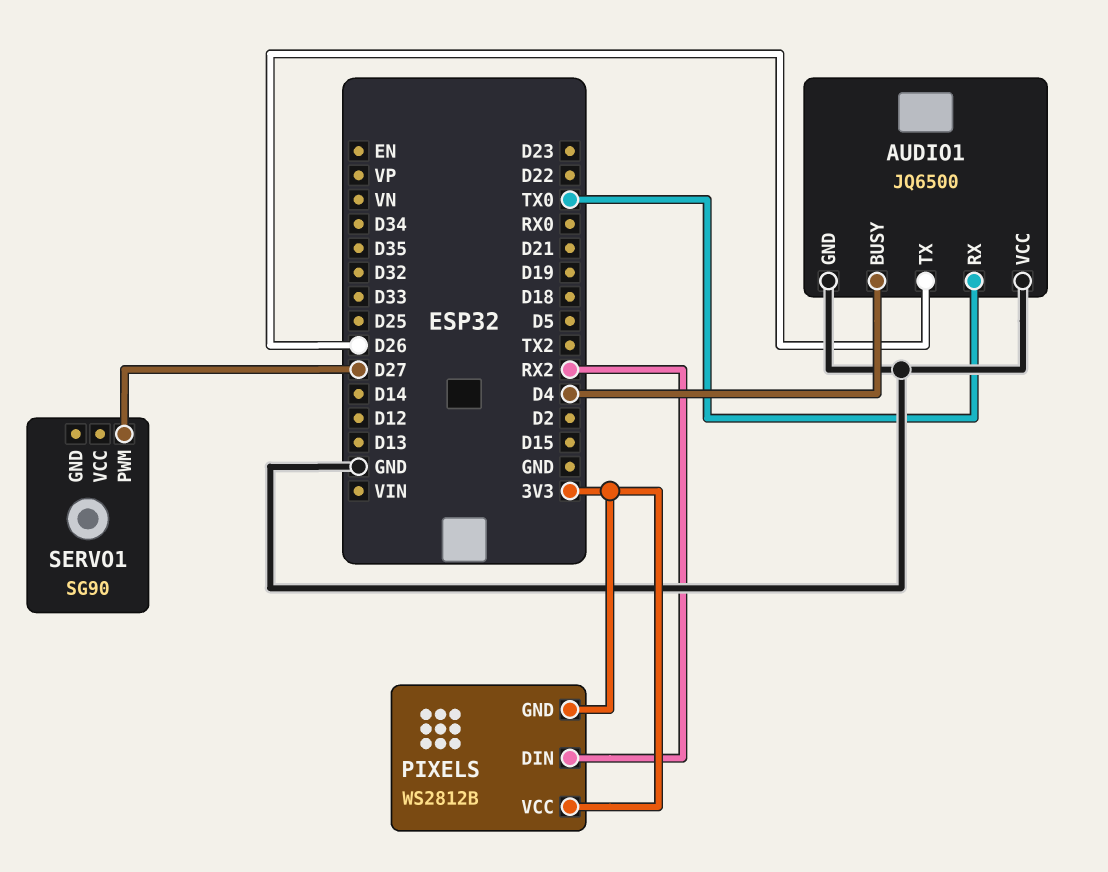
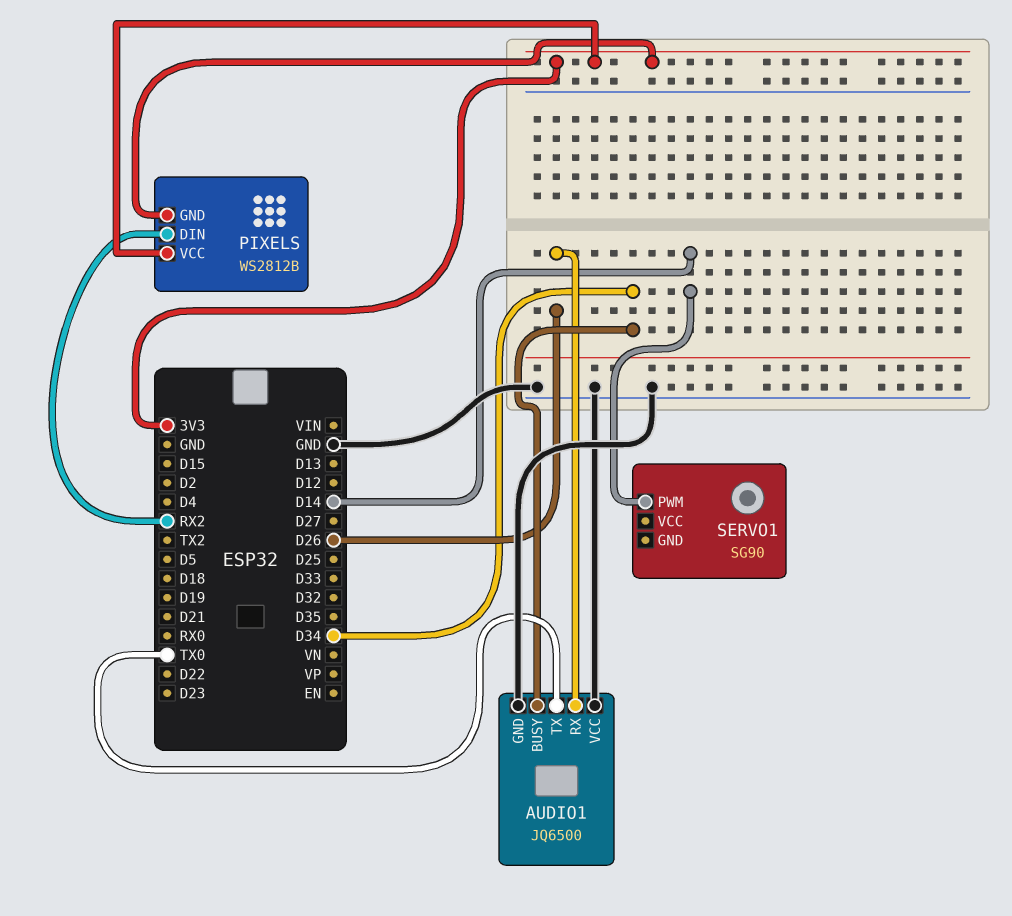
AUDIO1 pin BUSY: D4 -> D34
AUDIO1 pin RX: TX0 -> D26
AUDIO1 pin TX: D26 -> TX0
SERVO1 pin PWM: D27 -> D14

